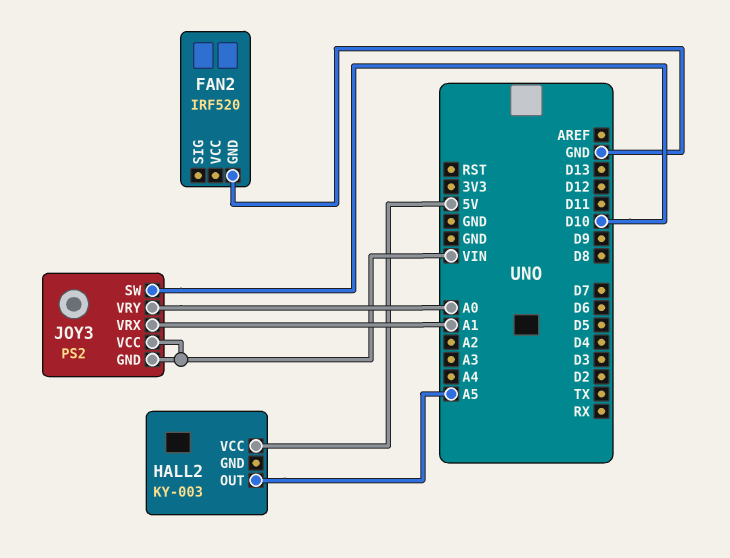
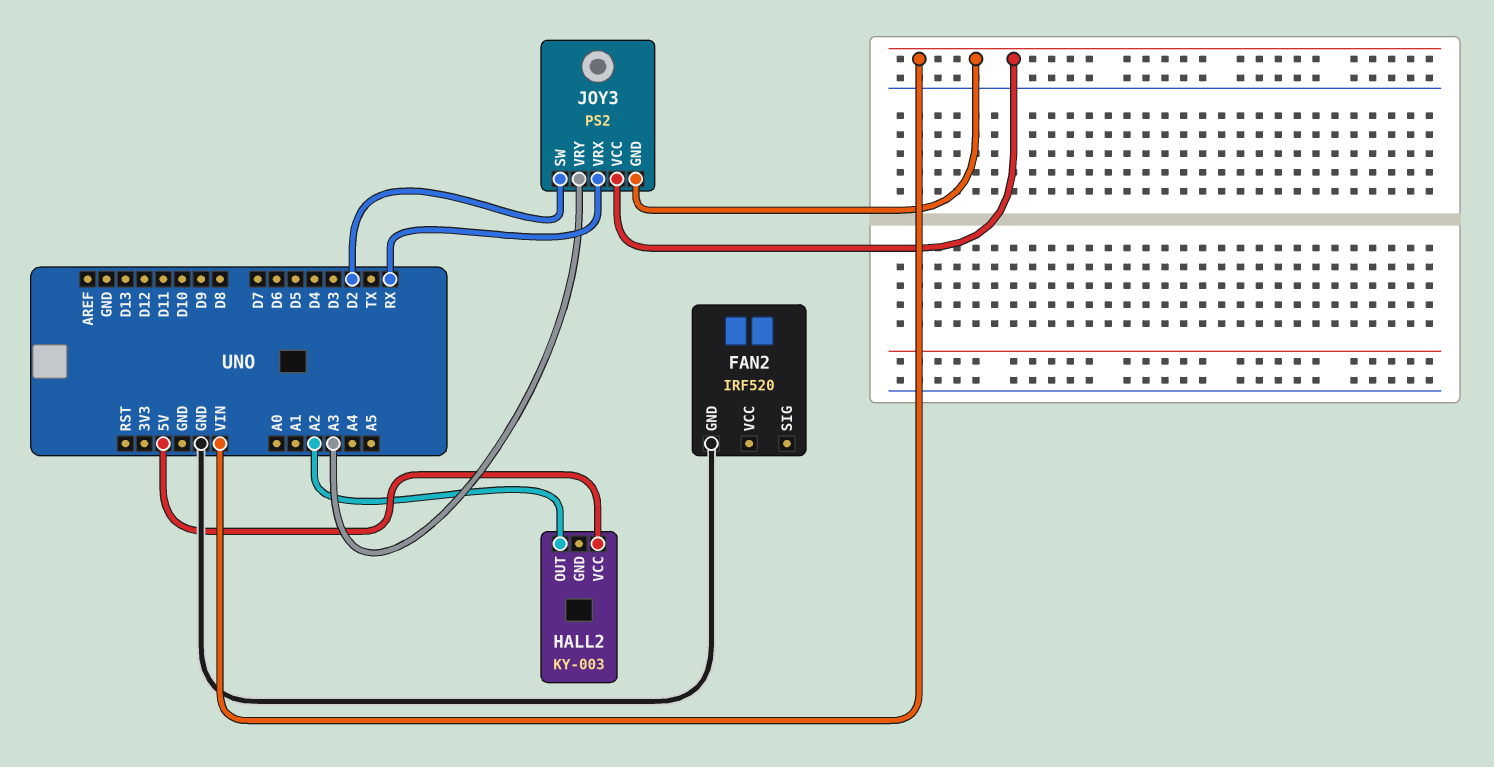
HALL2 pin OUT: A5 -> A2
JOY3 pin SW: D10 -> D2
JOY3 pin VRX: A1 -> RX
JOY3 pin VRY: A0 -> A3

